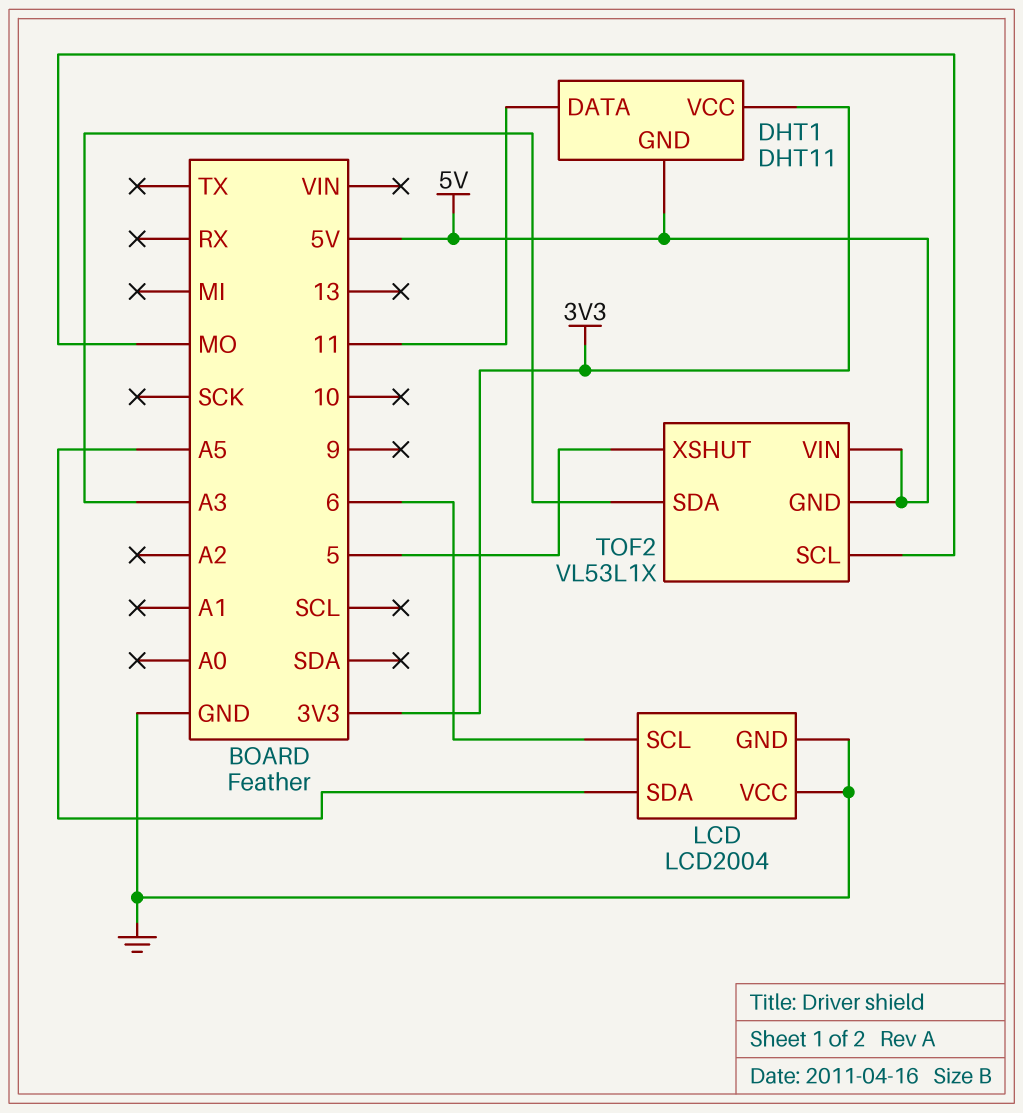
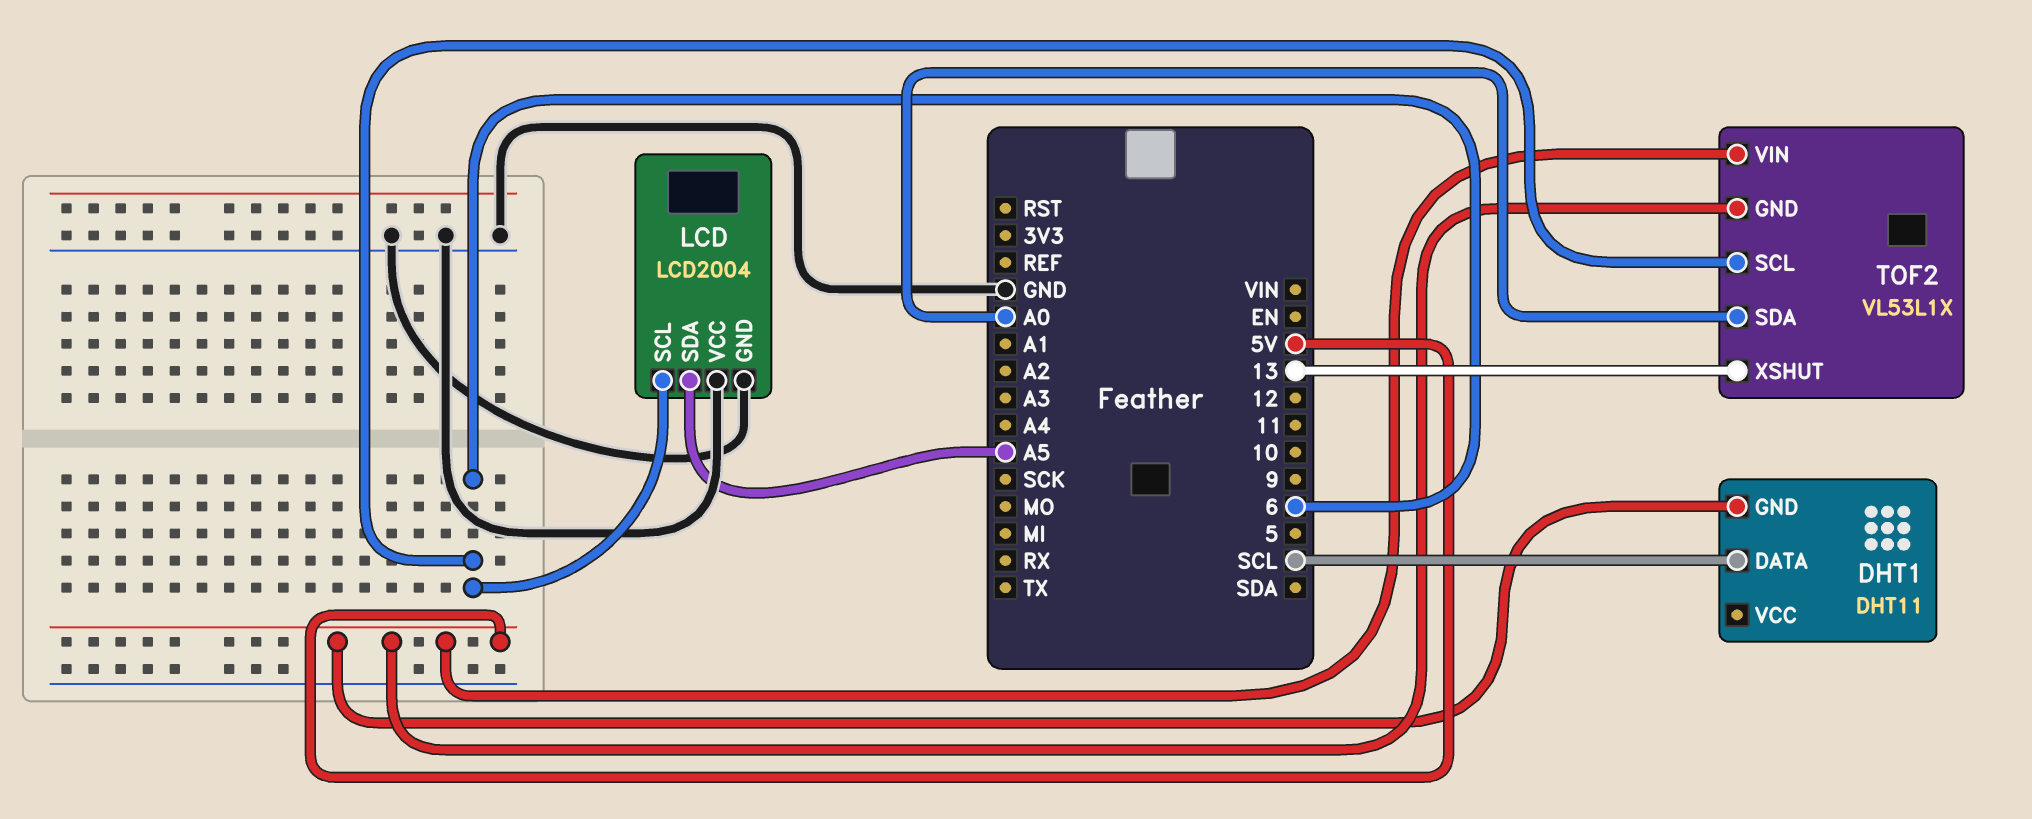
DHT1 pin DATA: 11 -> SCL
DHT1 pin VCC: 3V3 -> none
TOF2 pin SCL: MO -> 6
TOF2 pin SDA: A3 -> A0
TOF2 pin XSHUT: 5 -> 13

